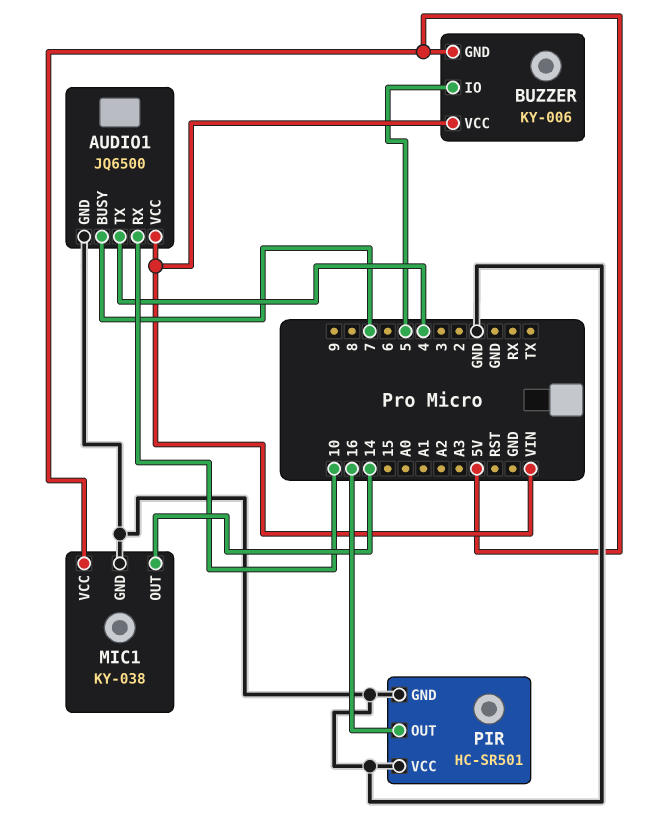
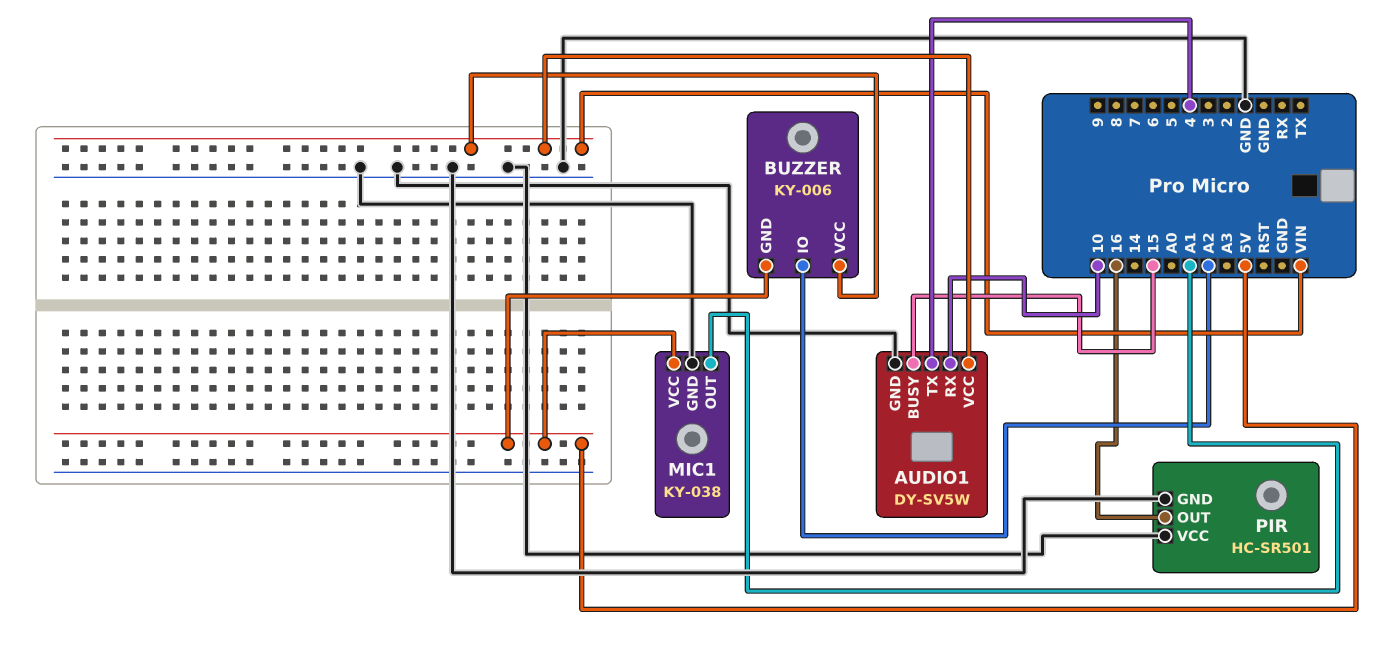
AUDIO1: JQ6500 -> DY-SV5W
AUDIO1 pin BUSY: 7 -> 15
BUZZER pin IO: 5 -> A2
MIC1 pin OUT: 14 -> A1

